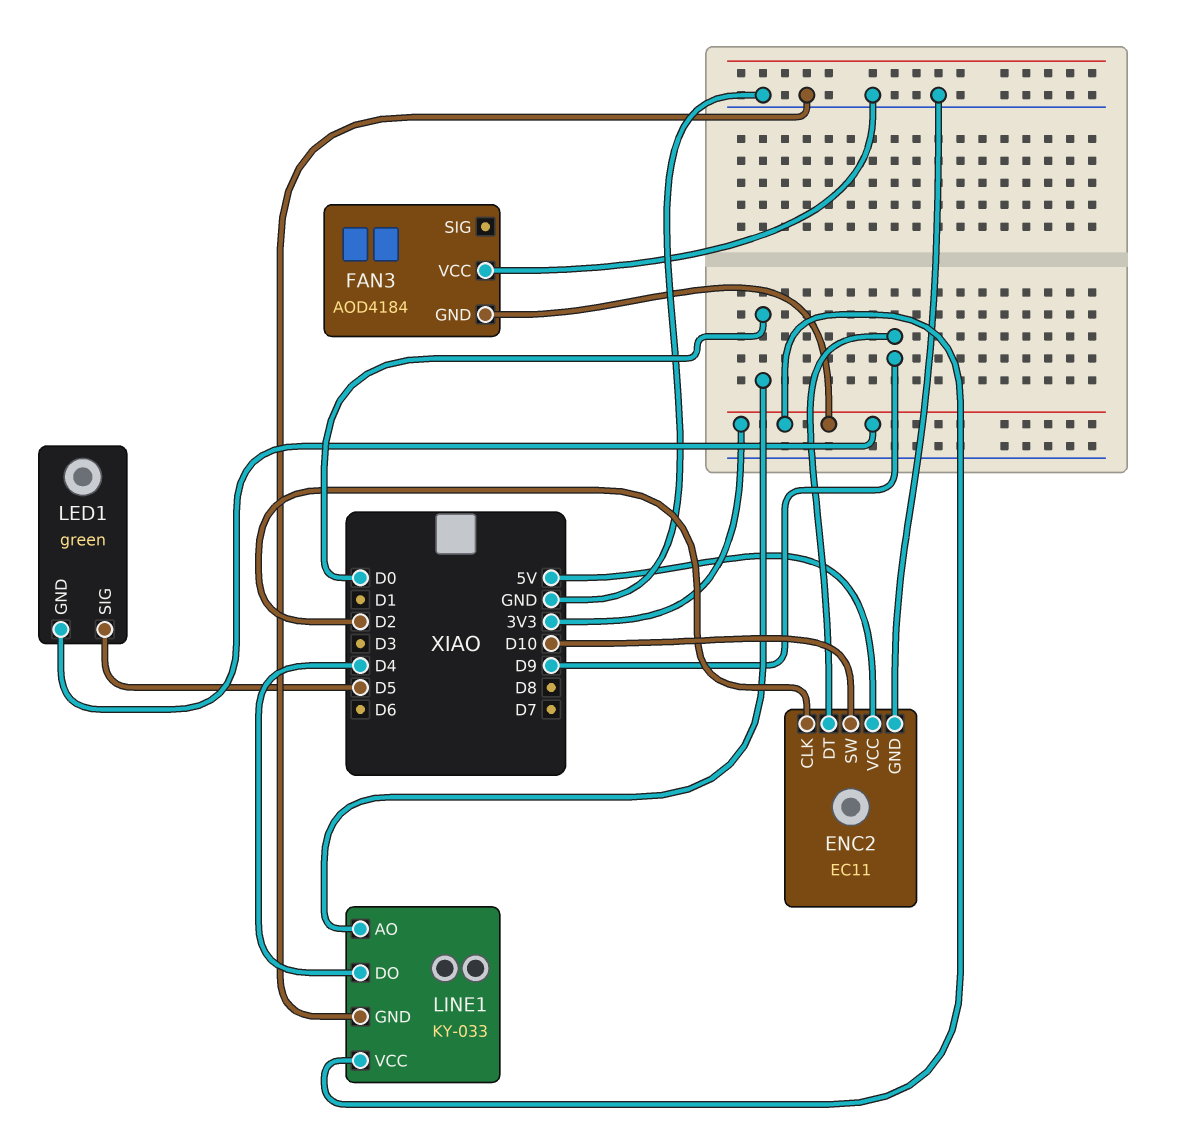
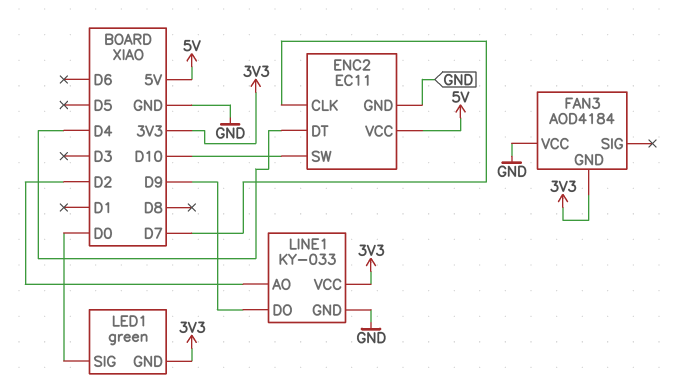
ENC2 pin CLK: D2 -> D7
ENC2 pin DT: D9 -> D4
LED1 pin SIG: D5 -> D0
LINE1 pin AO: D0 -> D2
LINE1 pin DO: D4 -> D9

